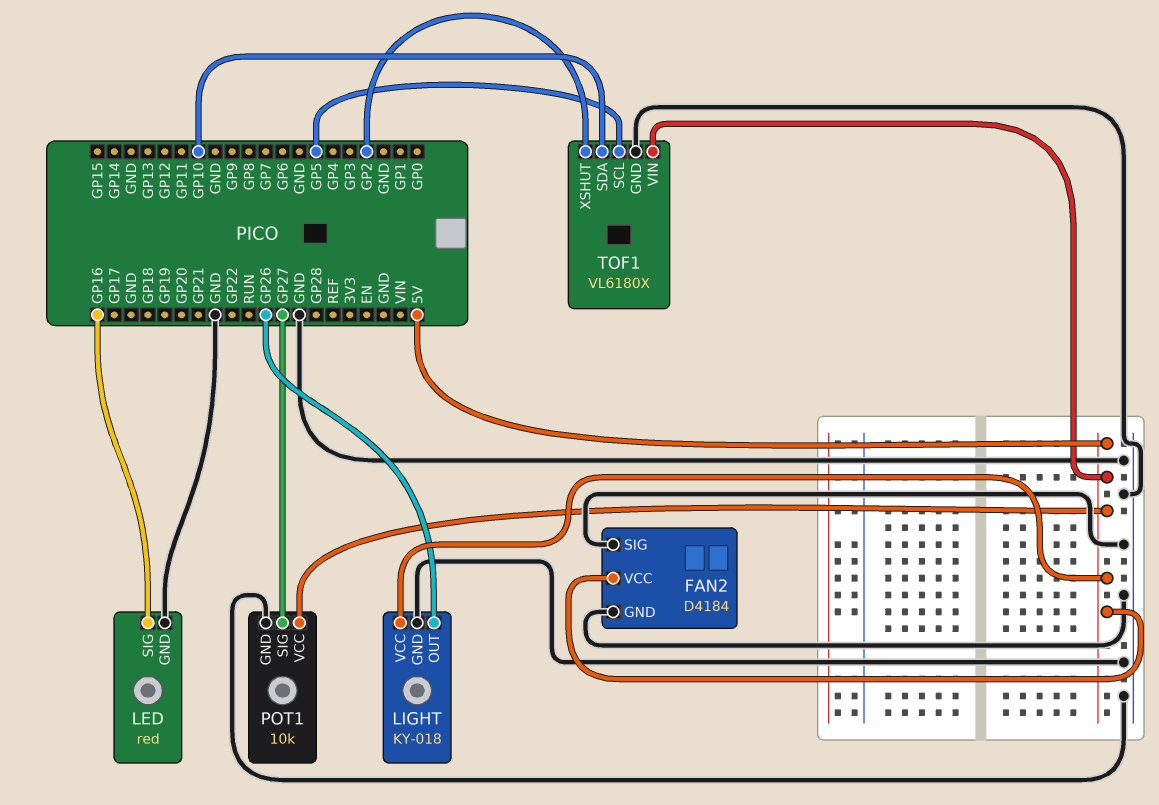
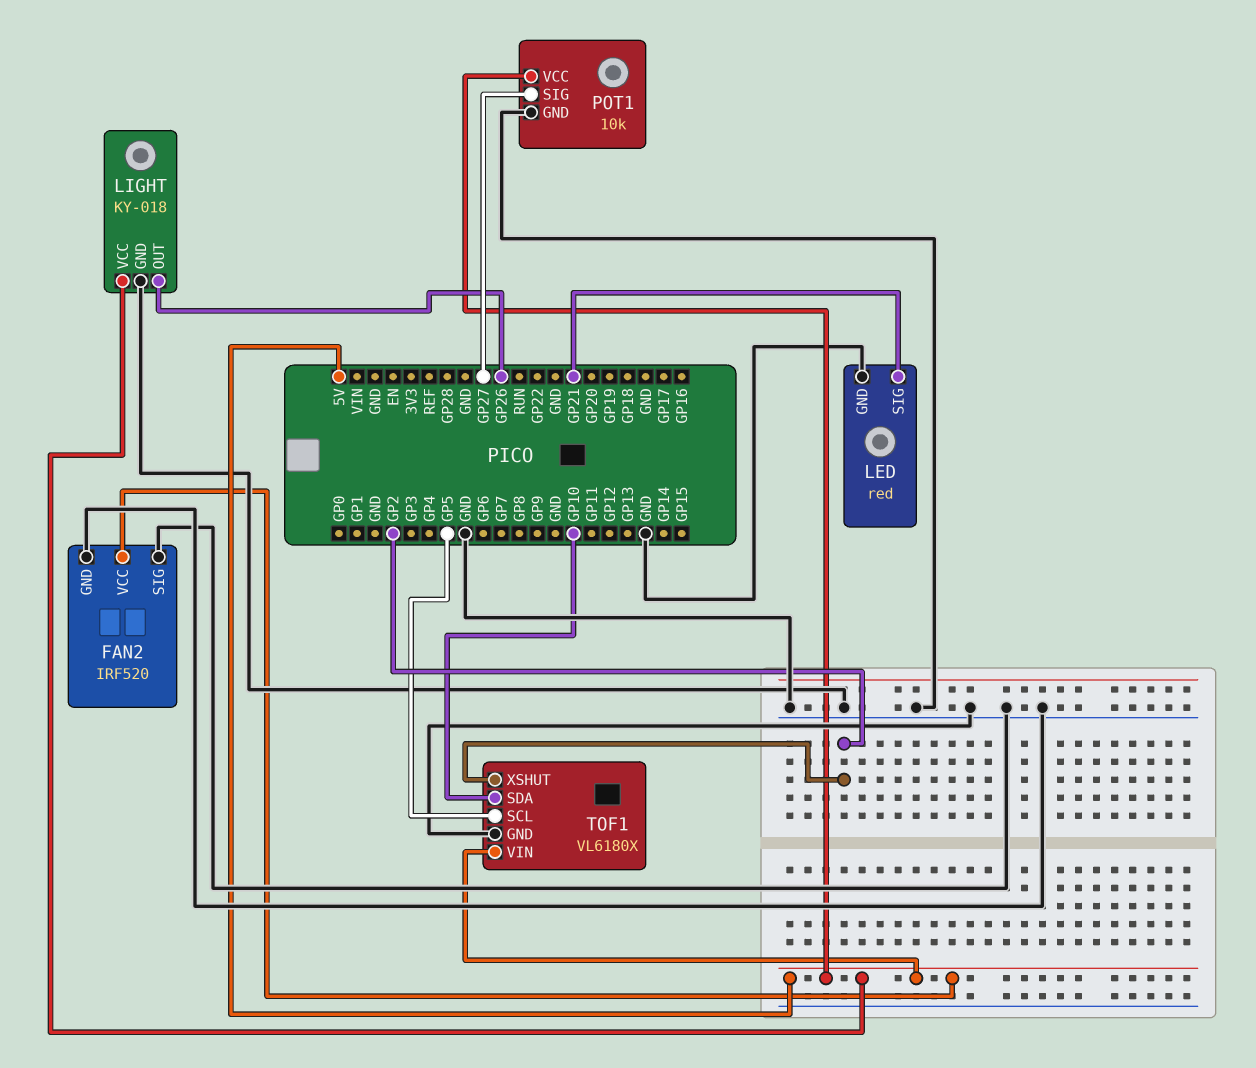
FAN2: D4184 -> IRF520
LED pin SIG: GP16 -> GP21

